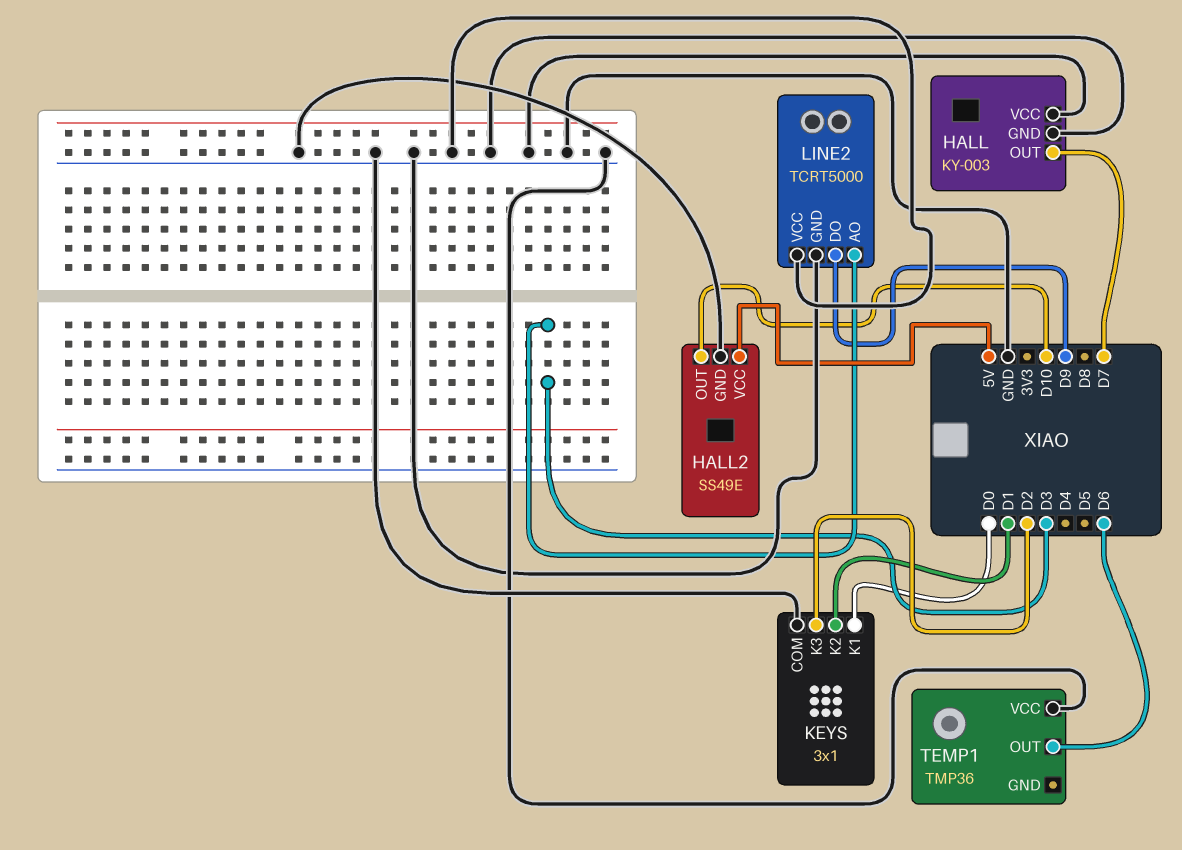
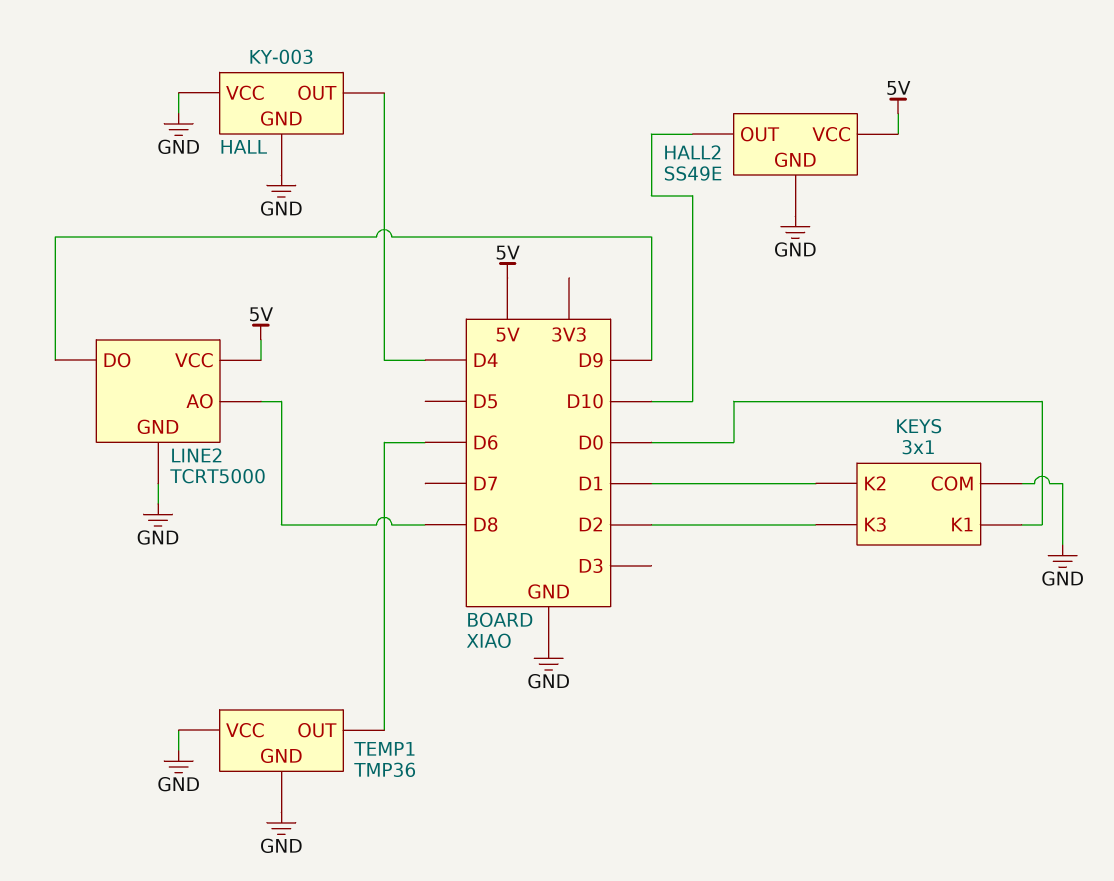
HALL pin OUT: D7 -> D4
LINE2 pin AO: D3 -> D8
LINE2 pin VCC: GND -> 5V
TEMP1 pin GND: none -> GND

